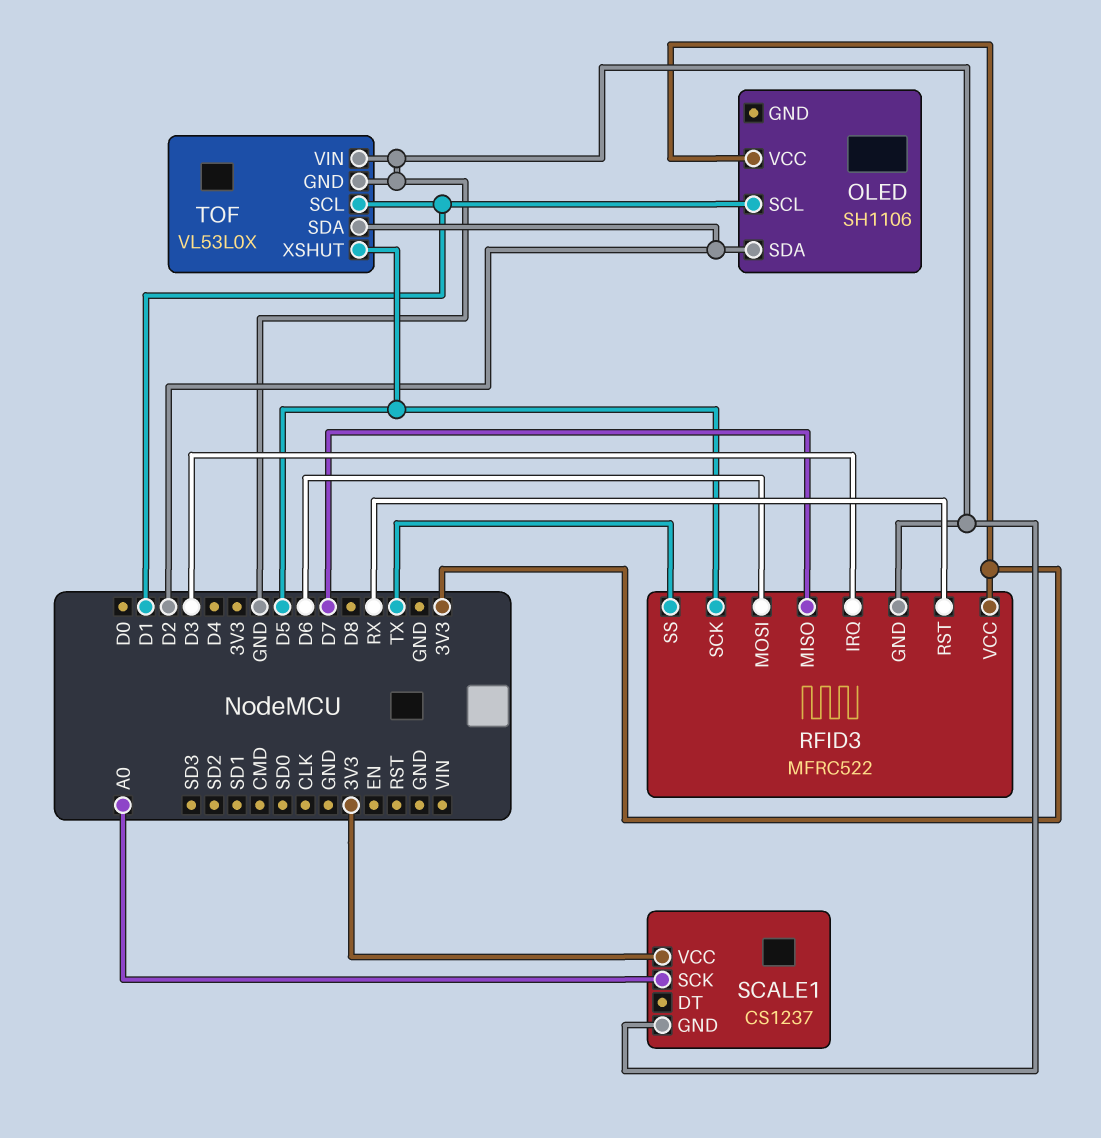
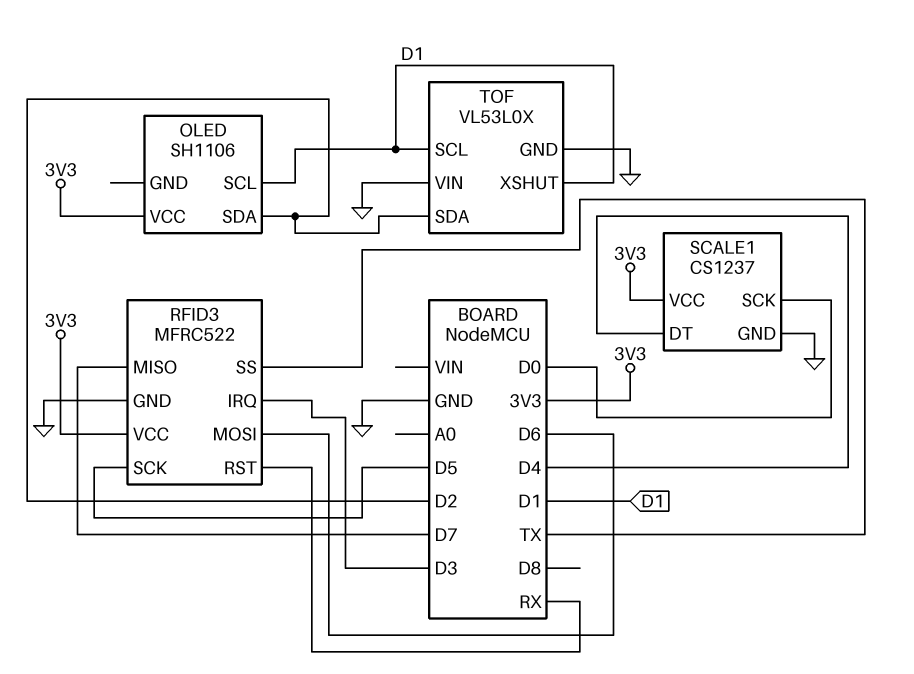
SCALE1 pin DT: none -> D4
SCALE1 pin SCK: A0 -> D0
TOF pin XSHUT: D5 -> D1

